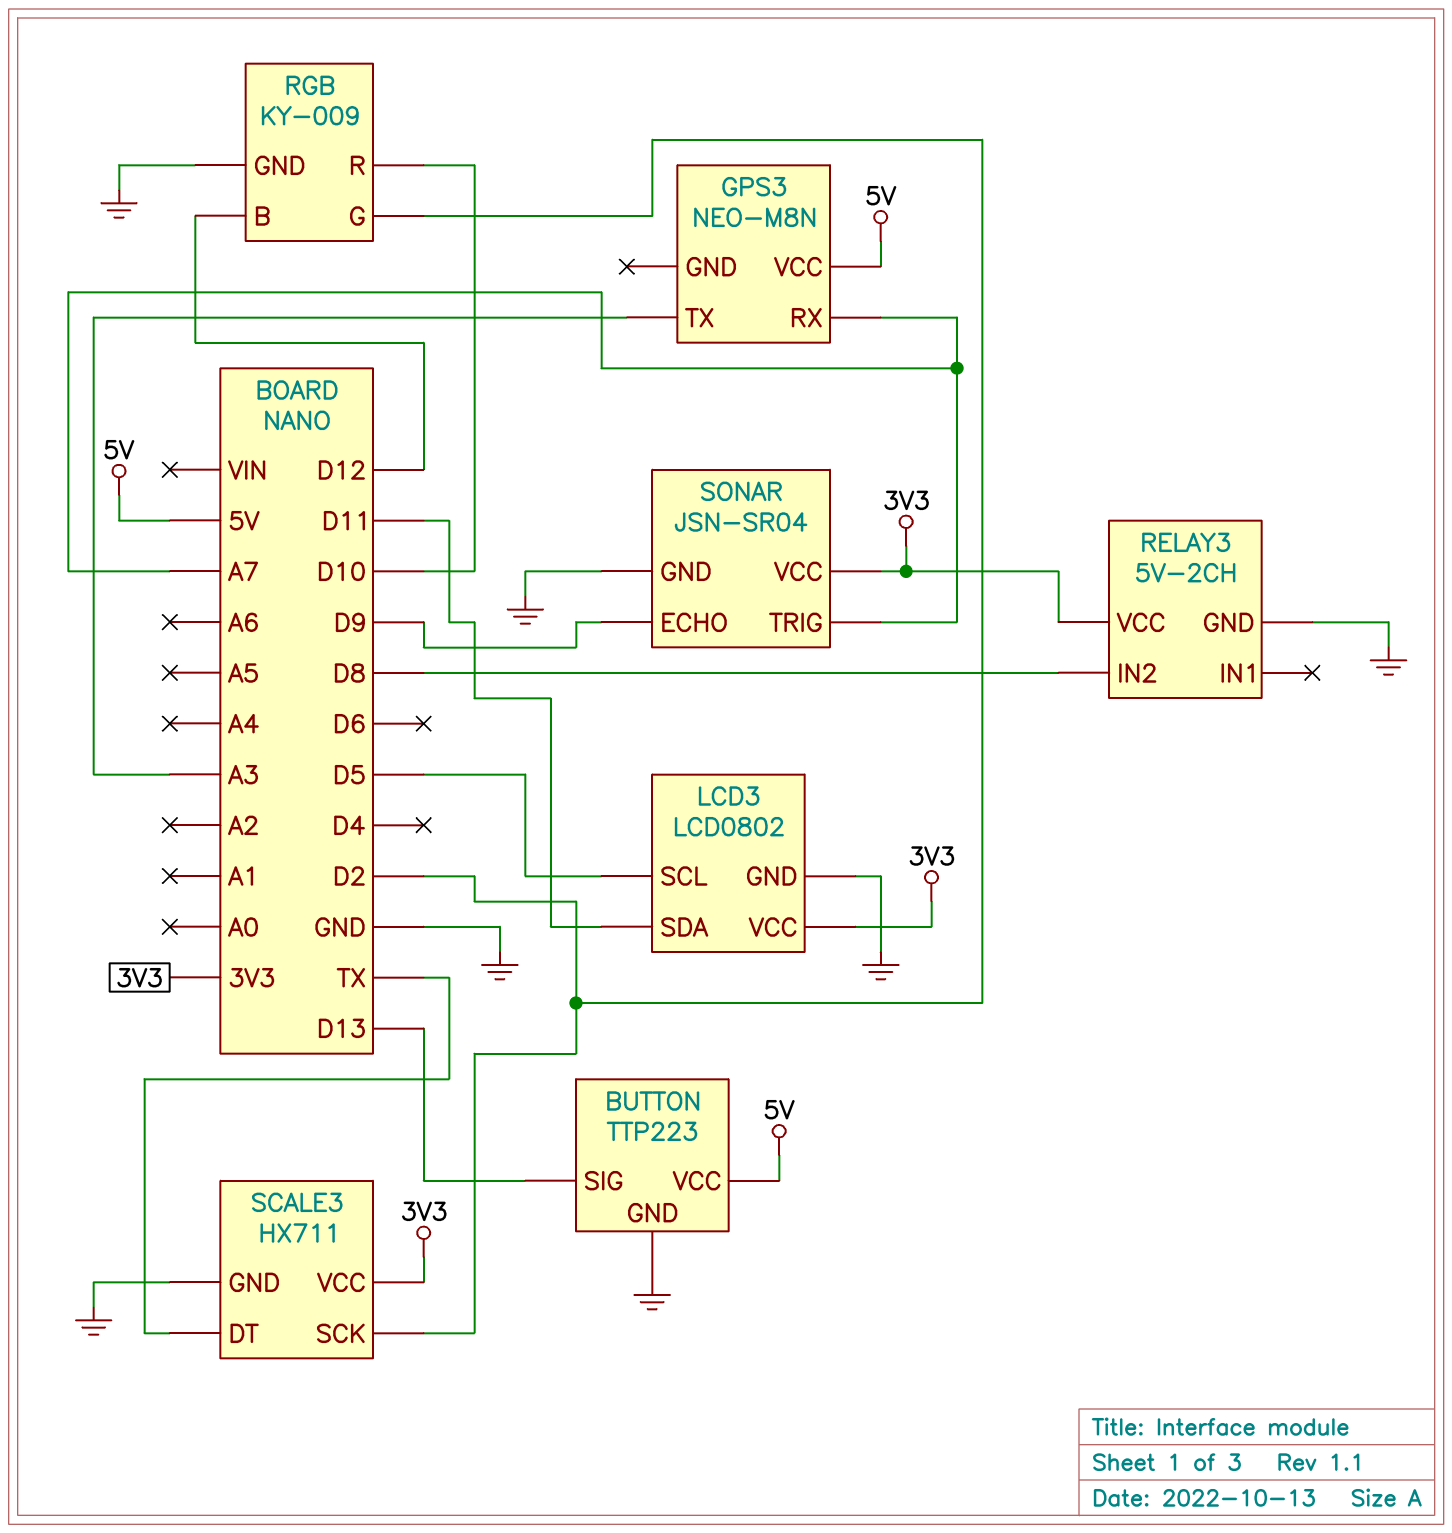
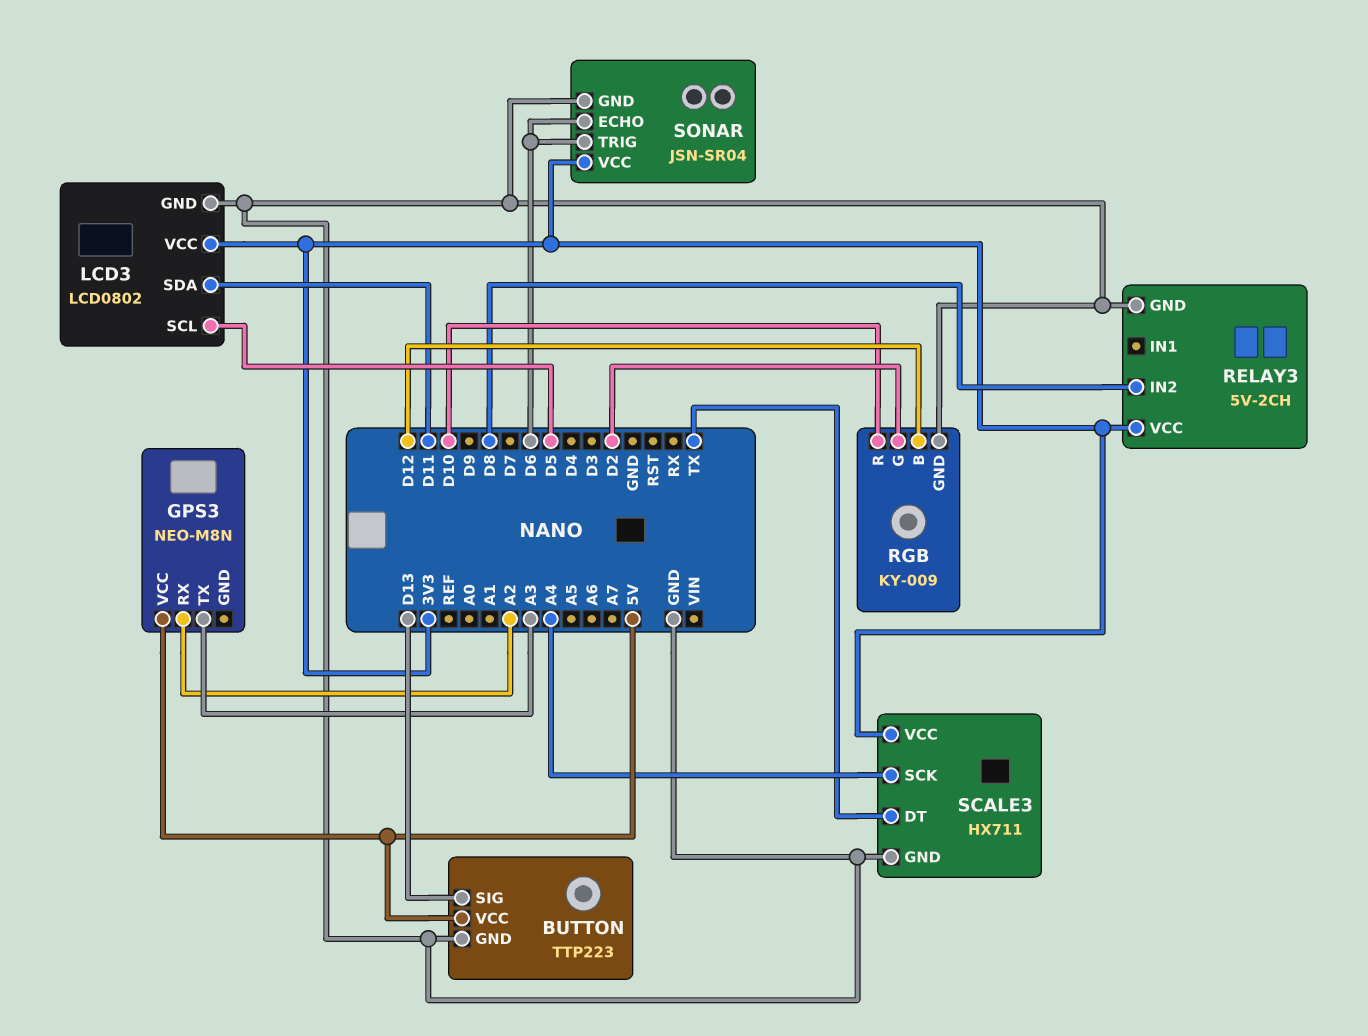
GPS3 pin RX: A7 -> A2
SCALE3 pin SCK: D2 -> A4
SONAR pin ECHO: D9 -> D6
SONAR pin TRIG: A7 -> D6

